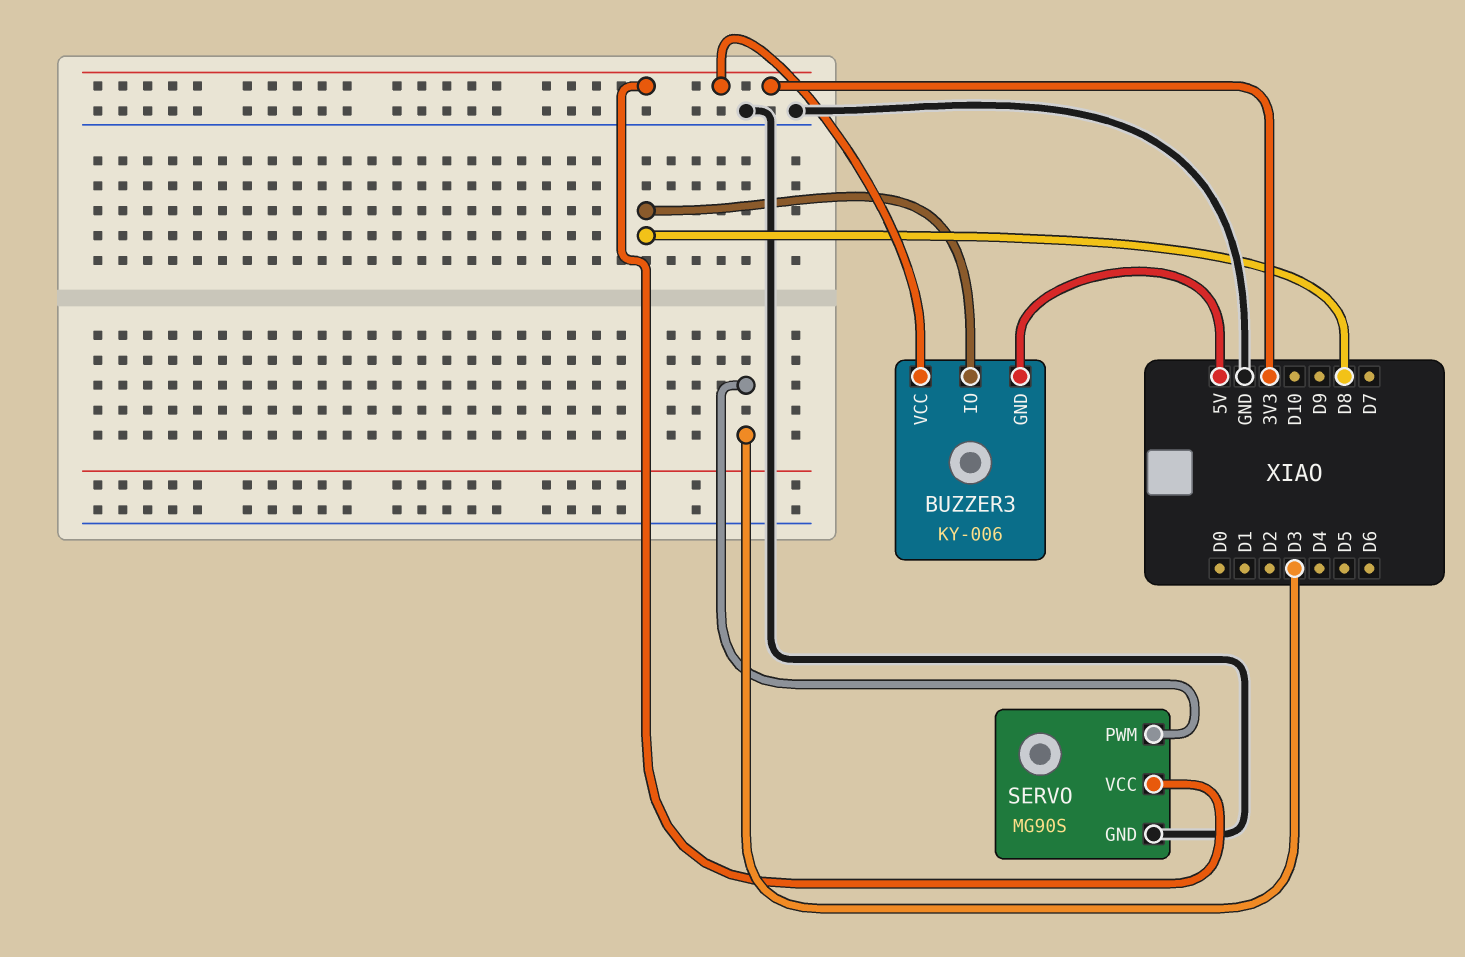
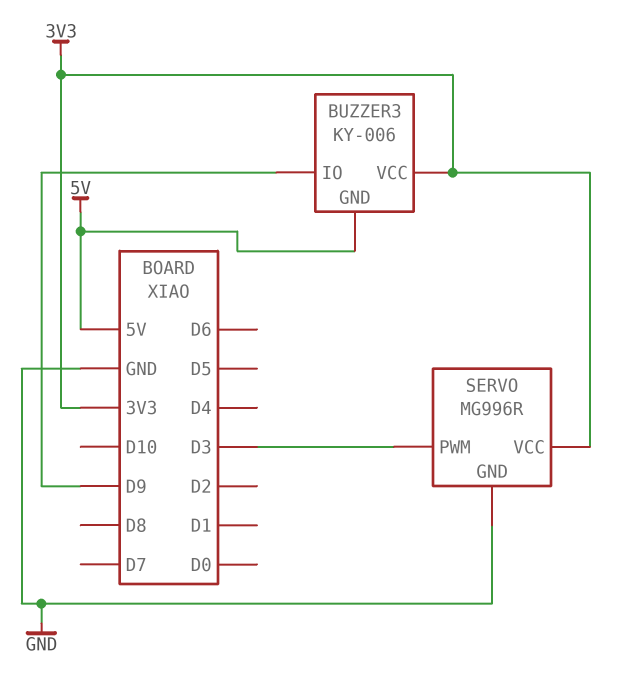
BUZZER3 pin IO: D8 -> D9
SERVO: MG90S -> MG996R

